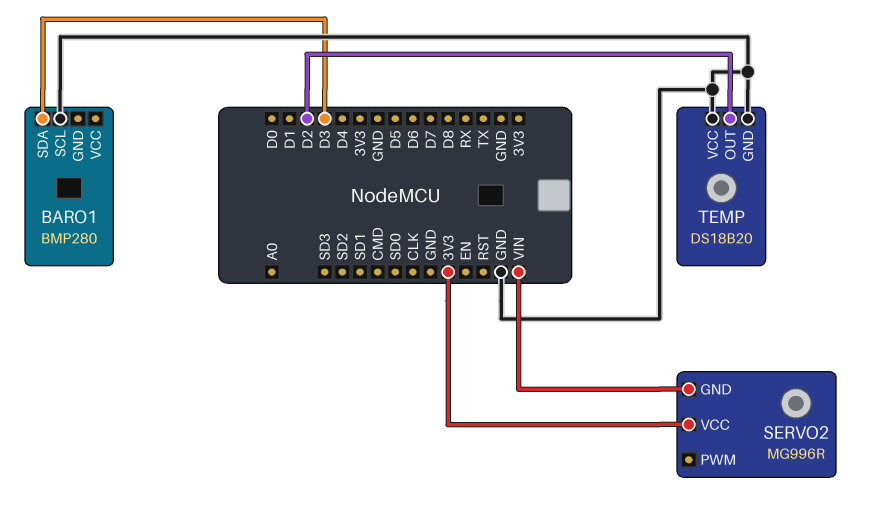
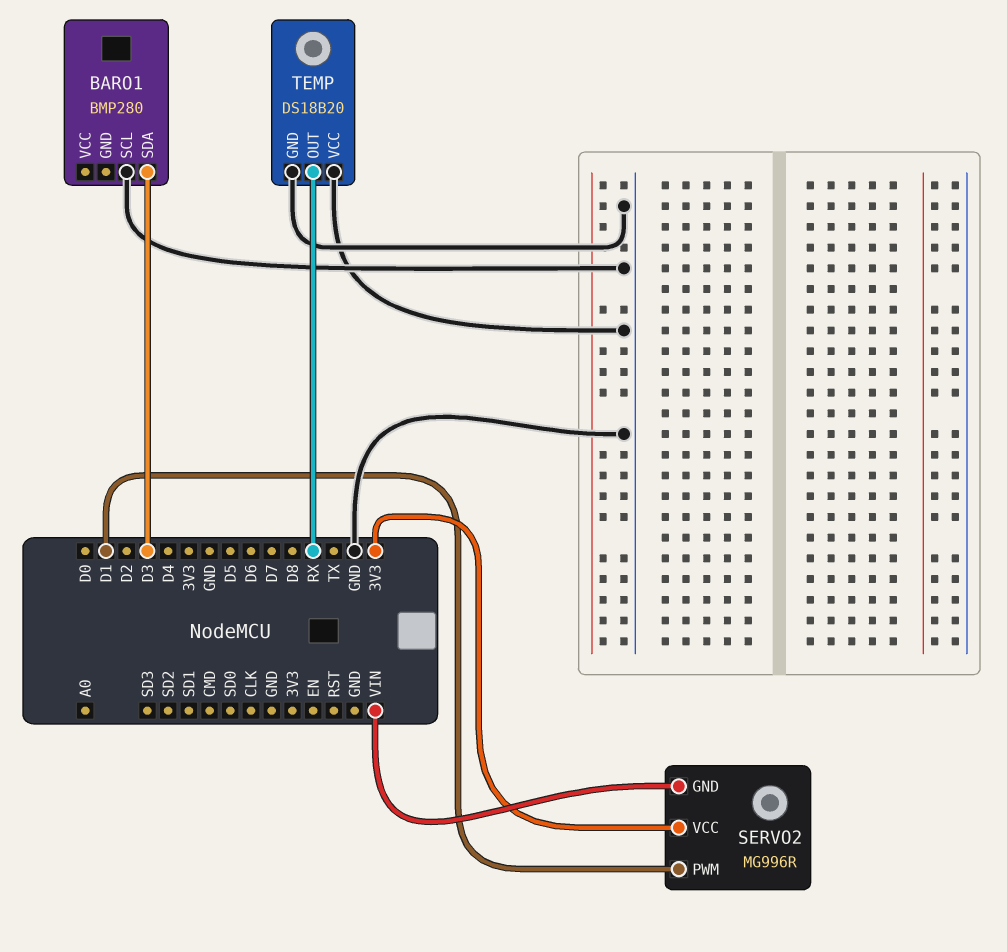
SERVO2 pin PWM: none -> D1
TEMP pin OUT: D2 -> RX

